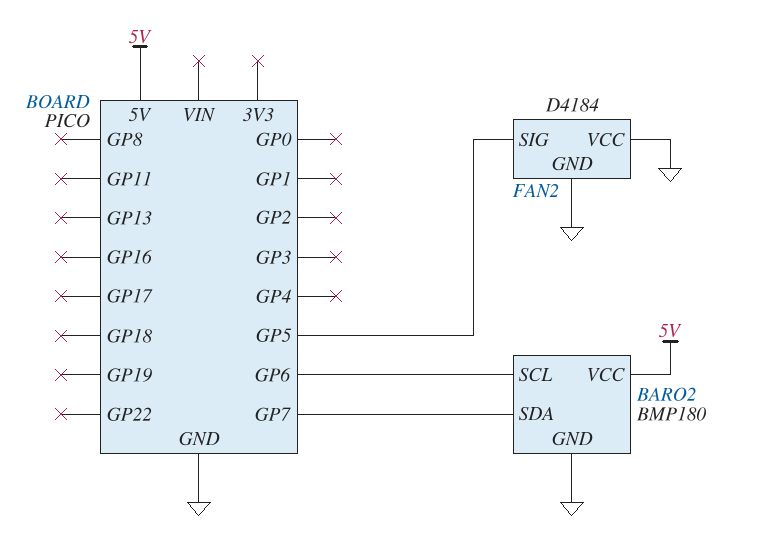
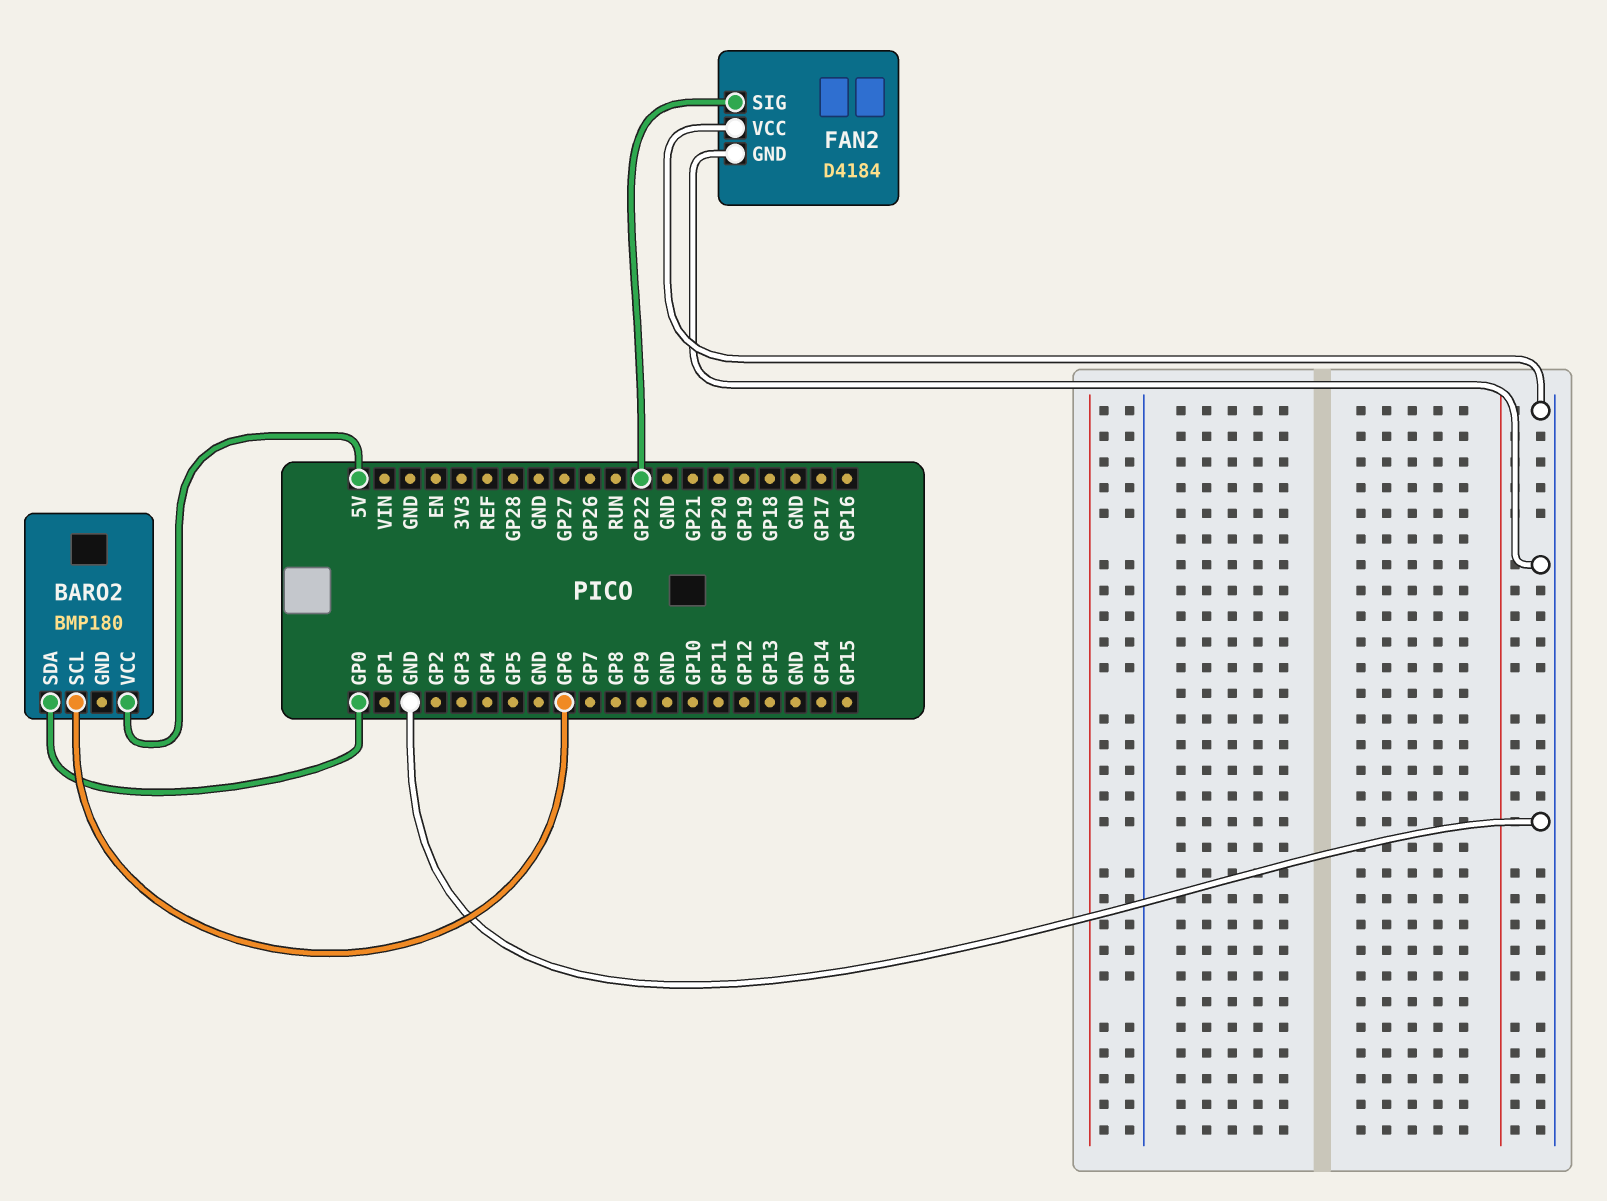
BARO2 pin GND: GND -> none
BARO2 pin SDA: GP7 -> GP0
FAN2 pin SIG: GP5 -> GP22

